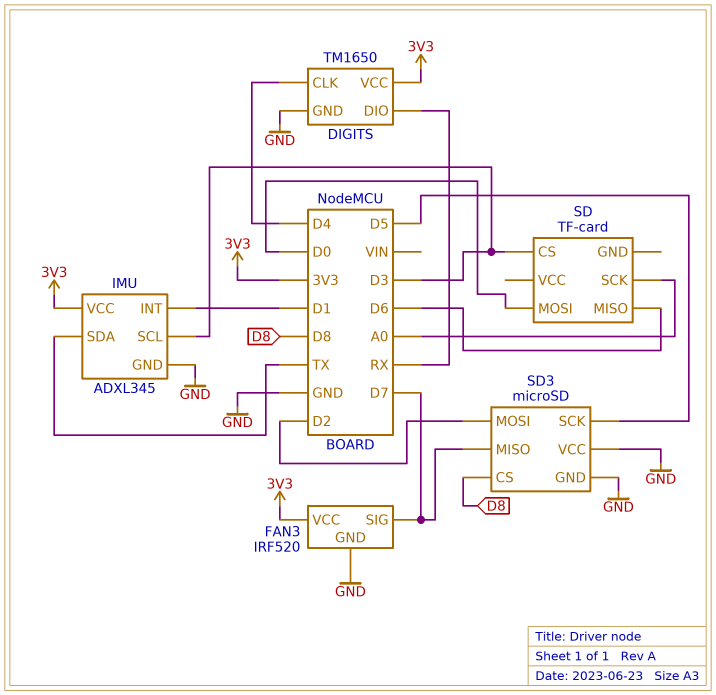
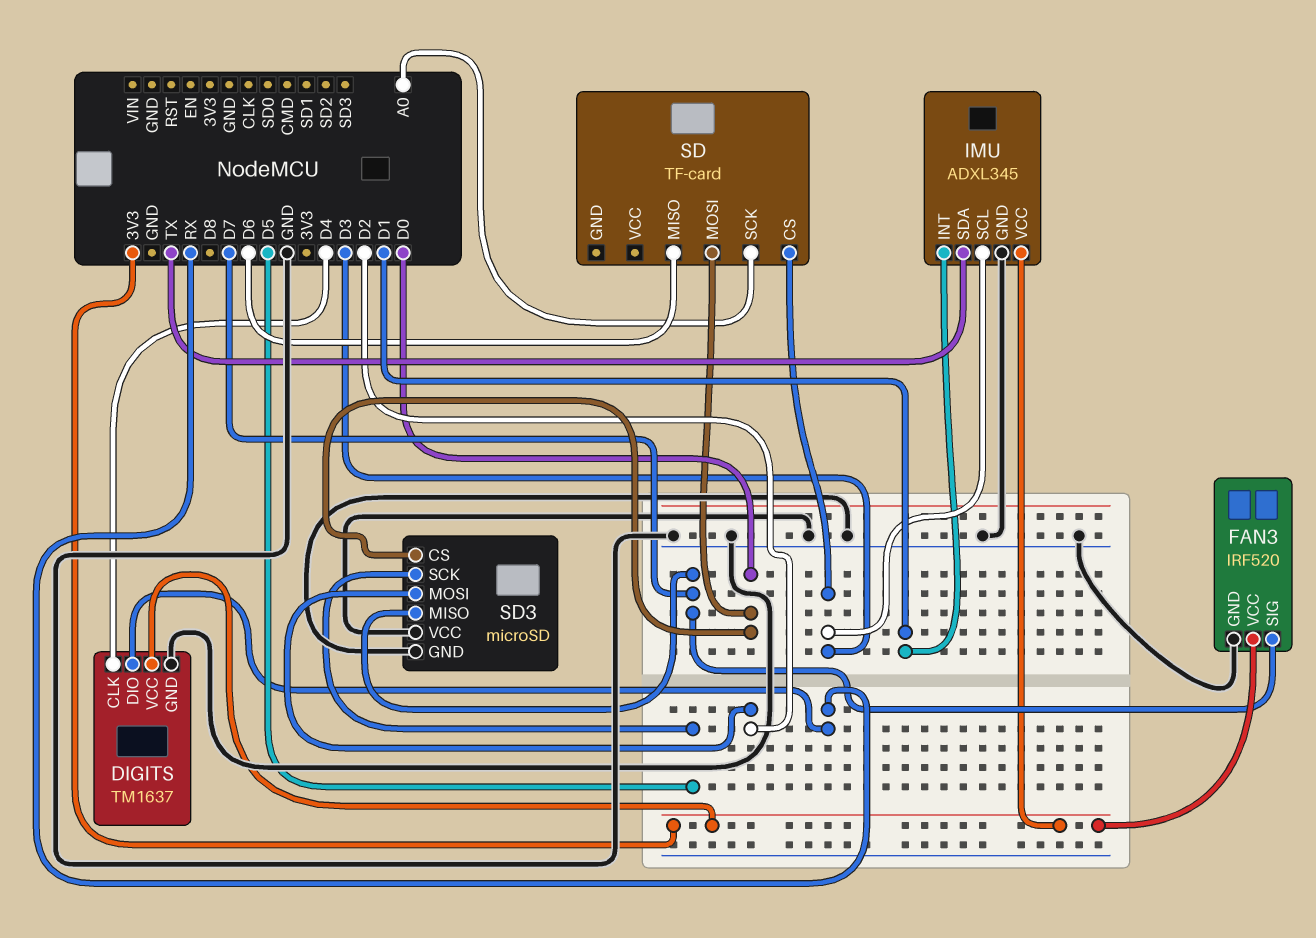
DIGITS: TM1650 -> TM1637
SD3 pin CS: D8 -> D0

